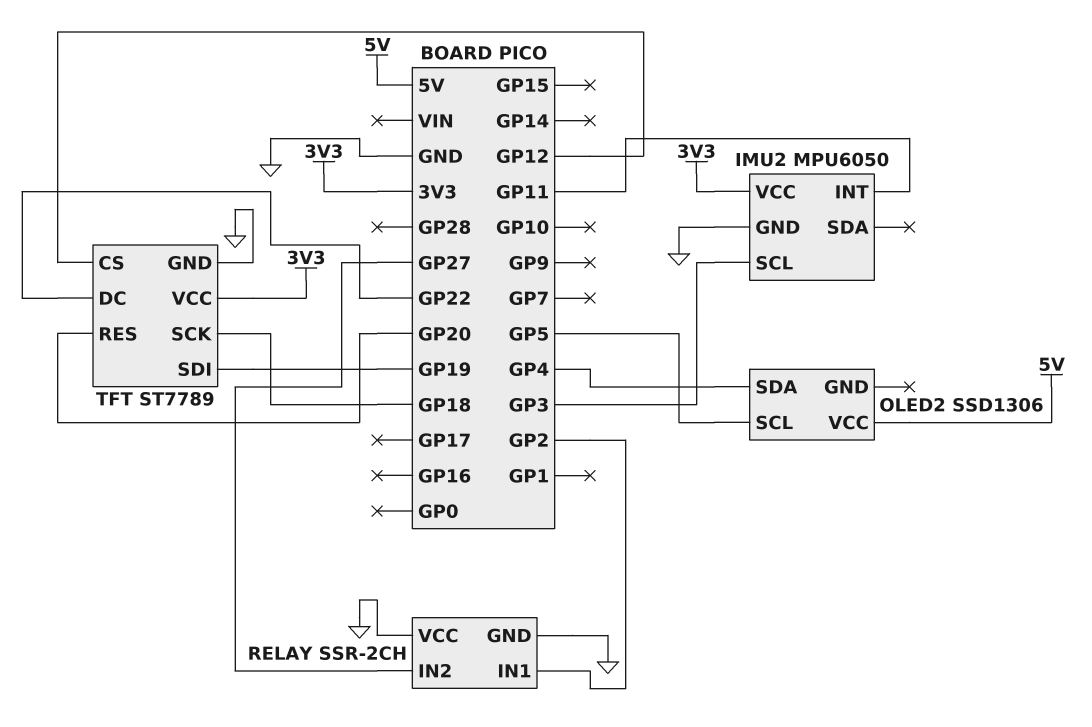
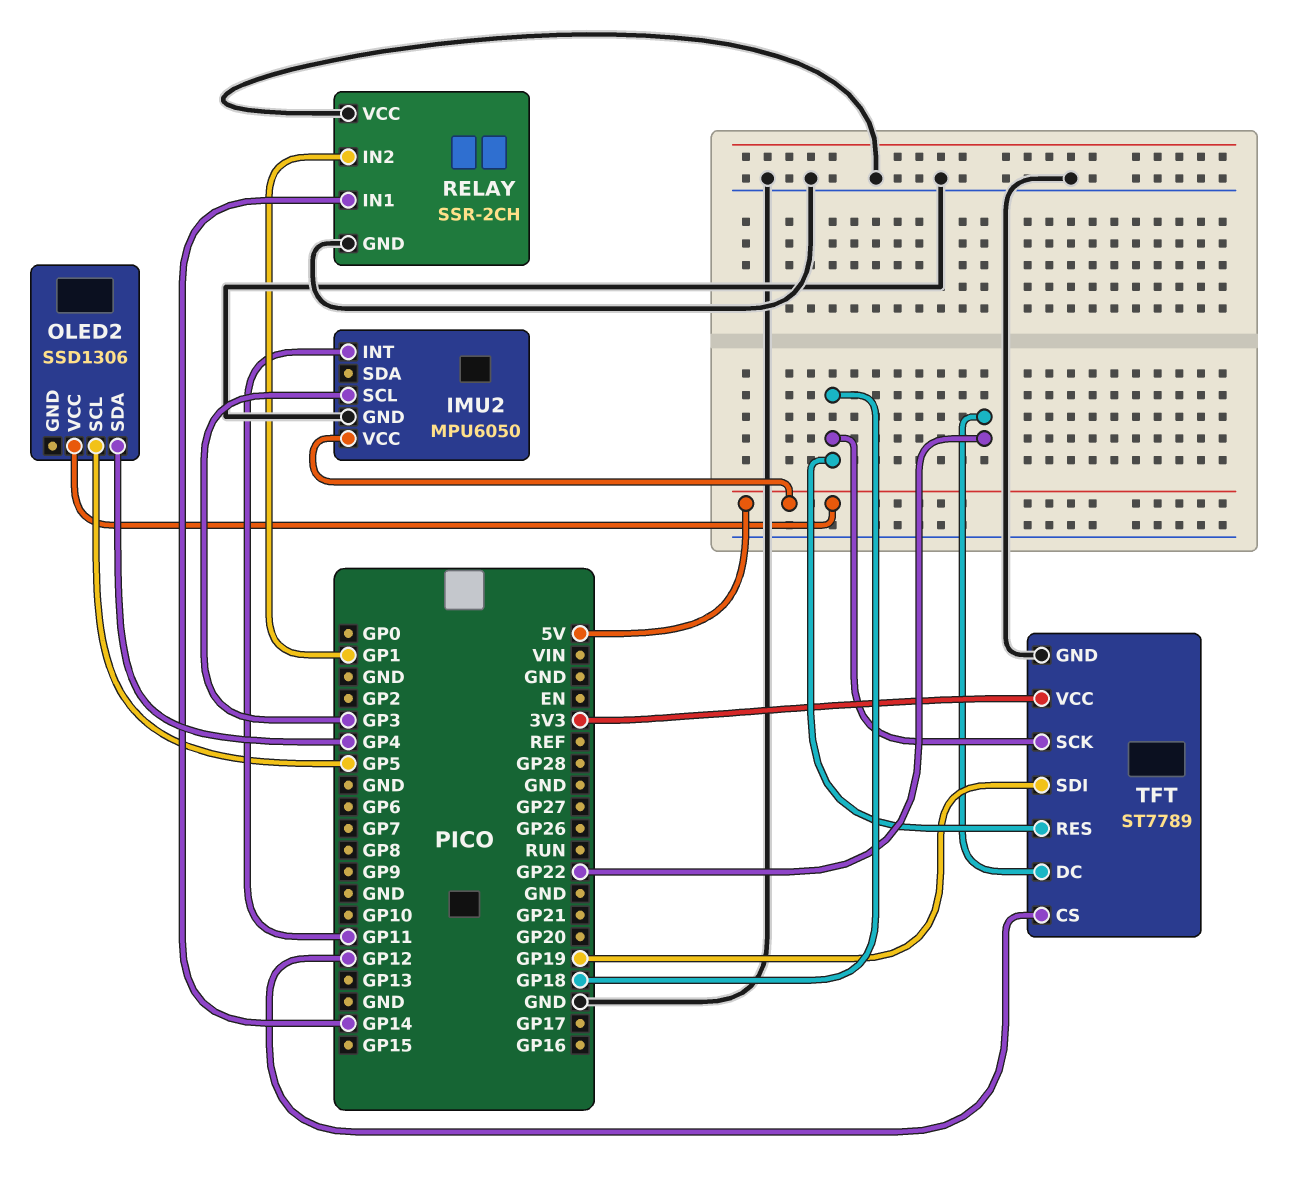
IMU2 pin VCC: 3V3 -> 5V
RELAY pin IN1: GP2 -> GP14
RELAY pin IN2: GP27 -> GP1
TFT pin RES: GP20 -> GP18

